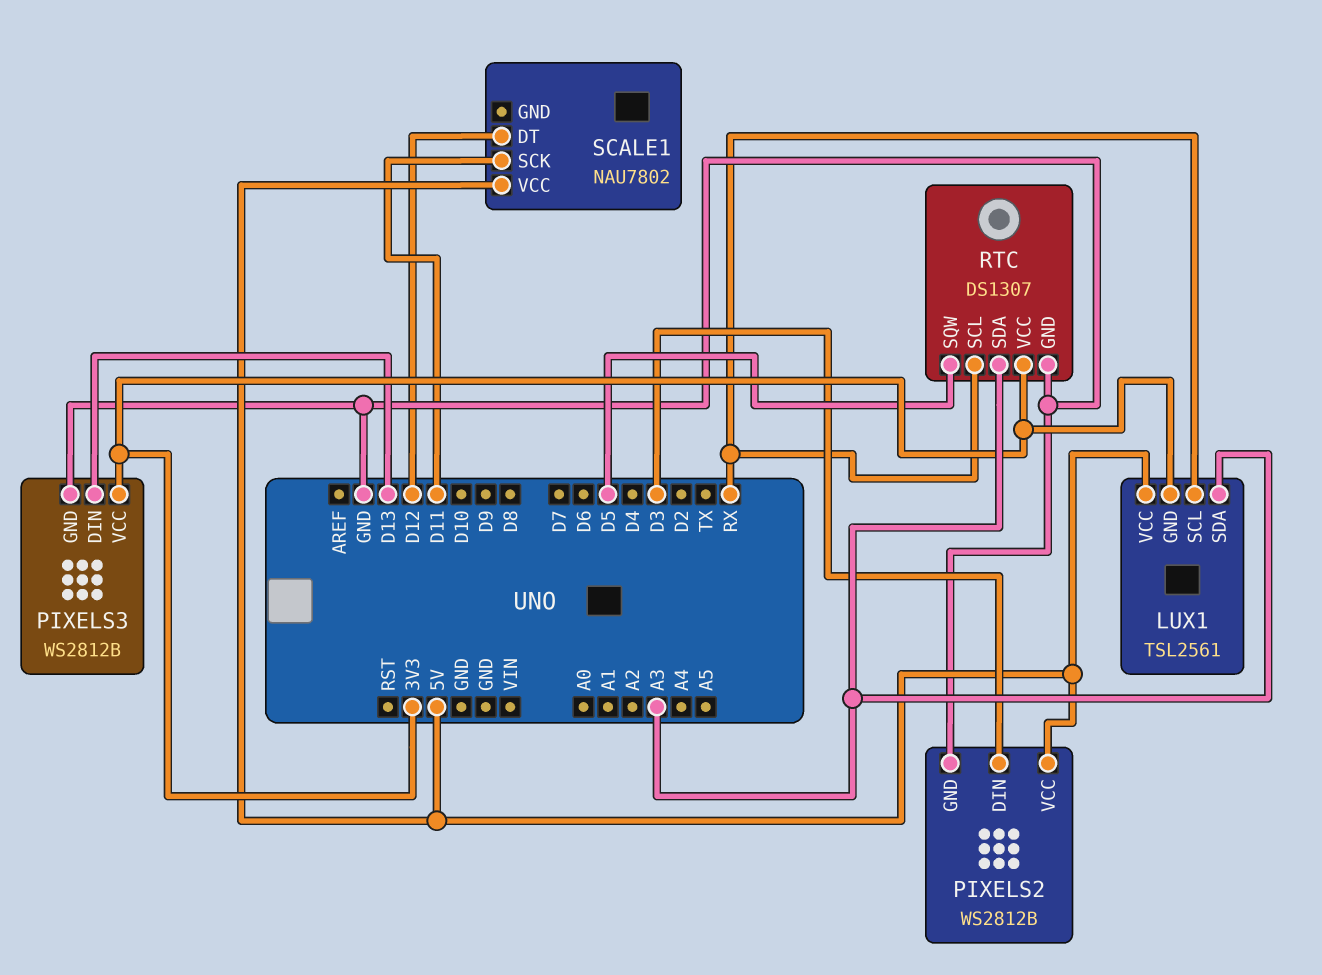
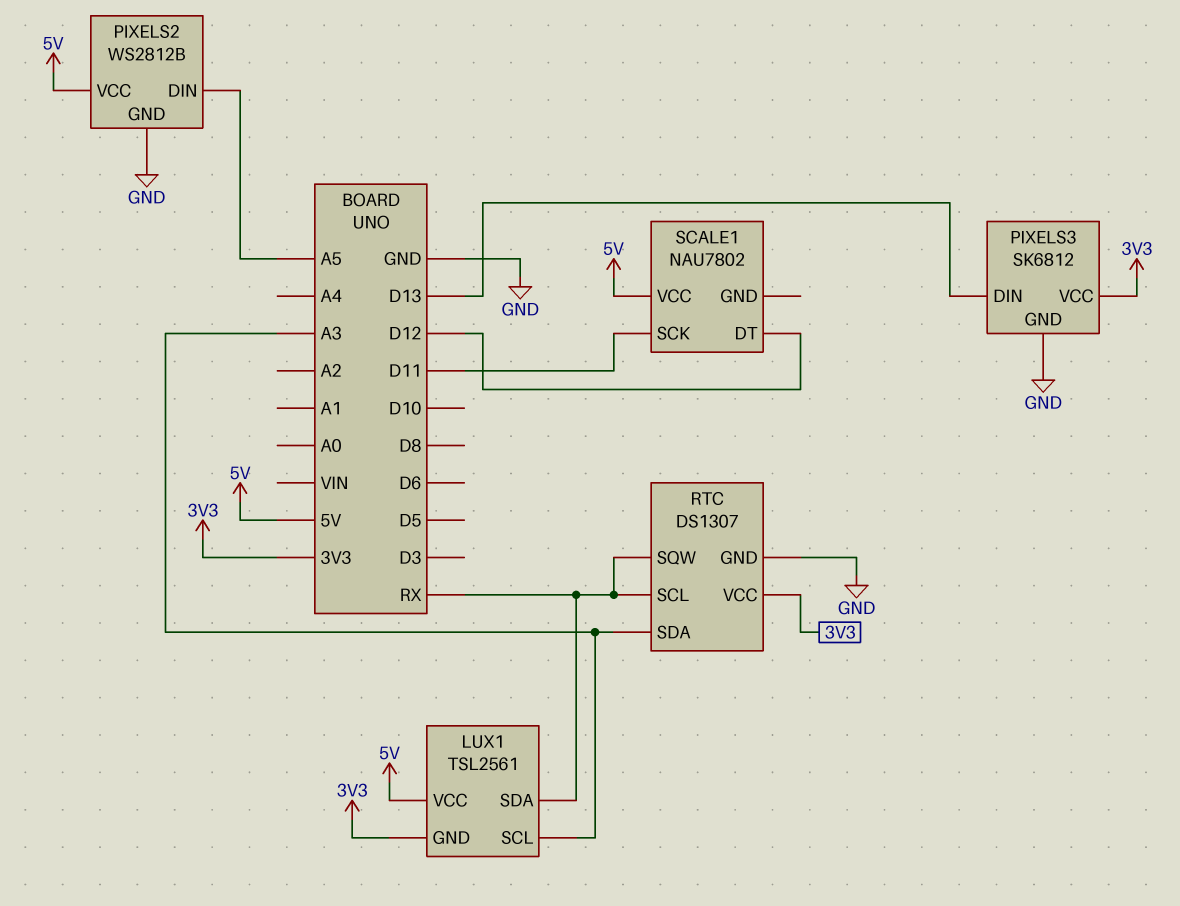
LUX1 pin SCL: RX -> A3
LUX1 pin SDA: A3 -> RX
PIXELS2 pin DIN: D3 -> A5
PIXELS3: WS2812B -> SK6812
RTC pin SQW: D5 -> RX

